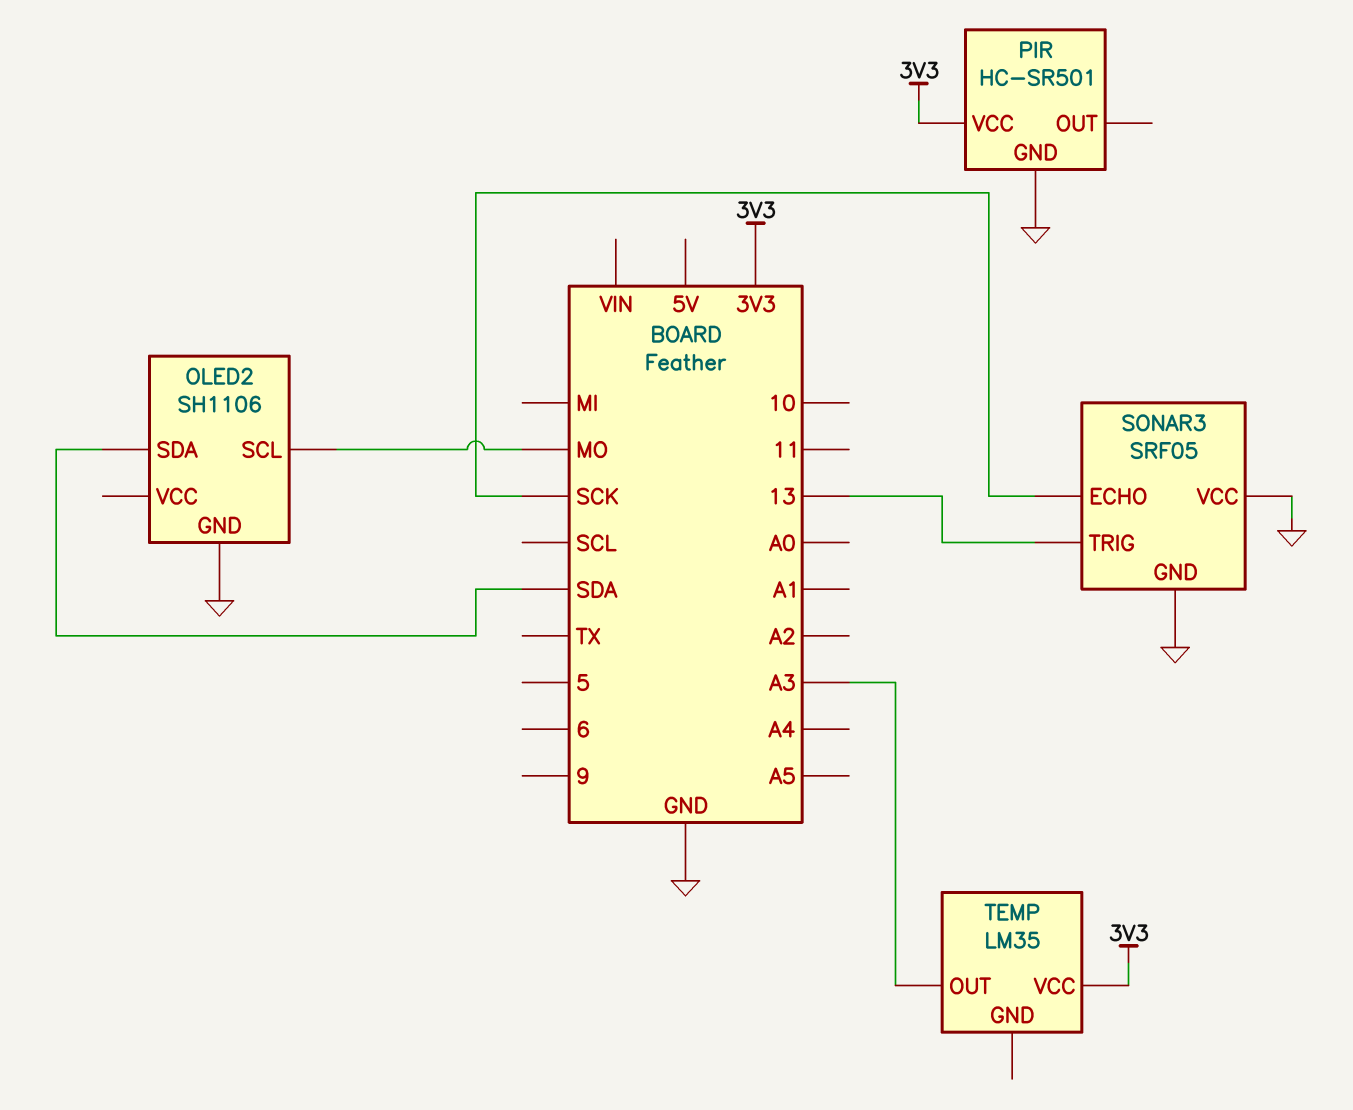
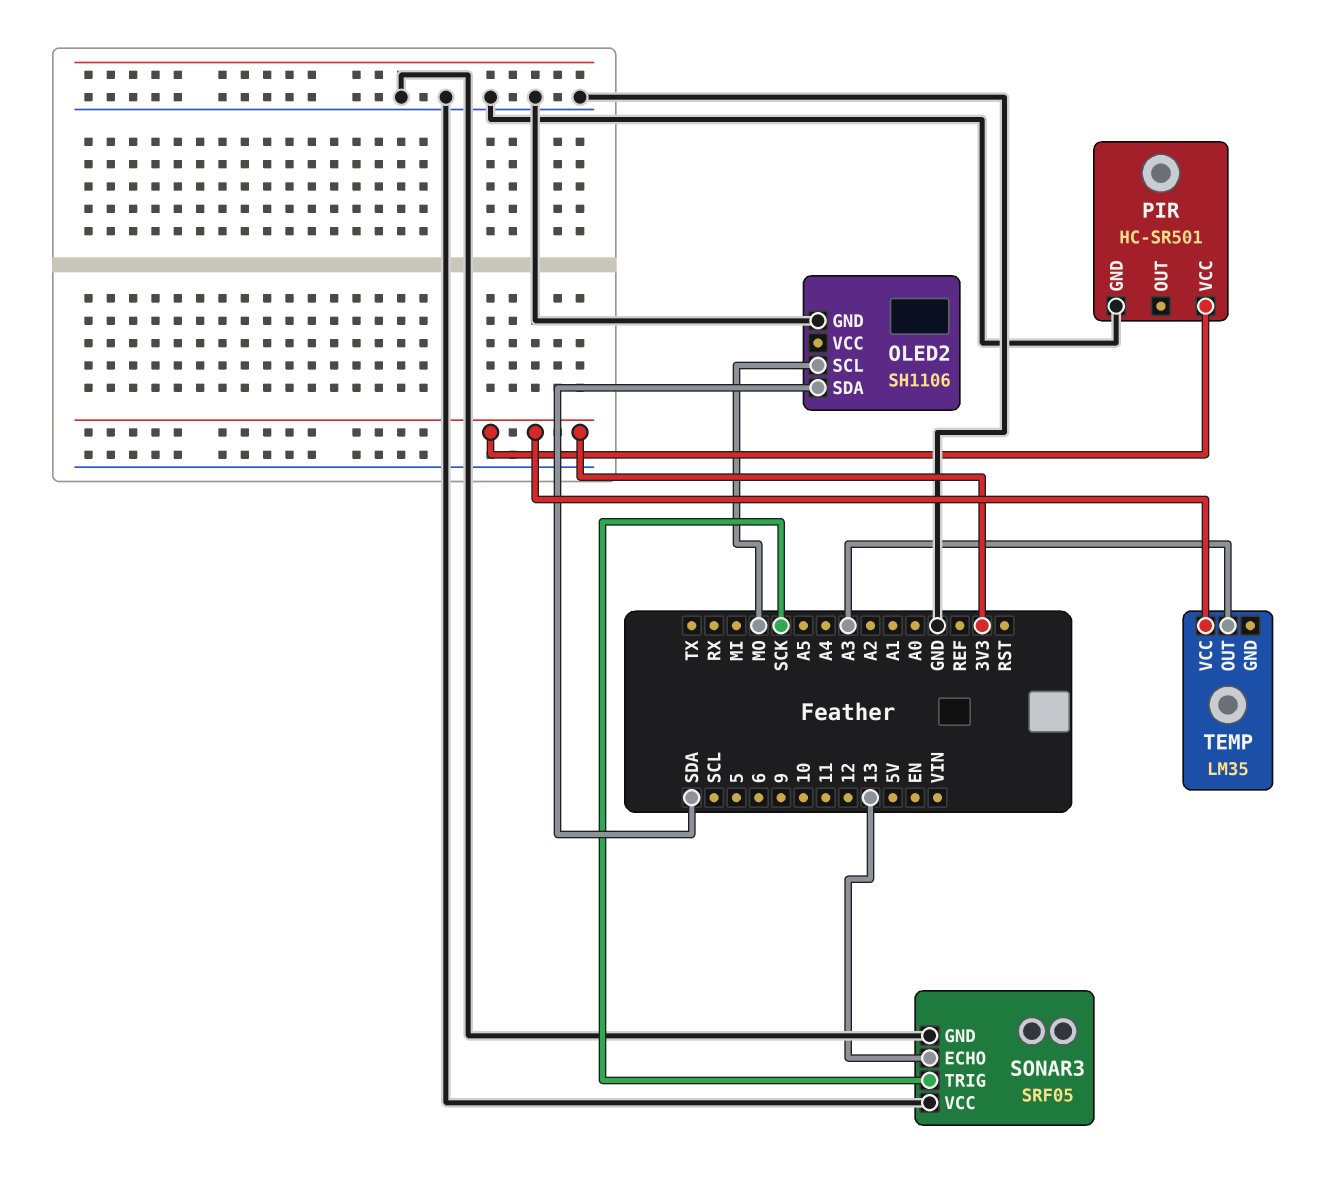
SONAR3 pin ECHO: SCK -> 13
SONAR3 pin TRIG: 13 -> SCK

